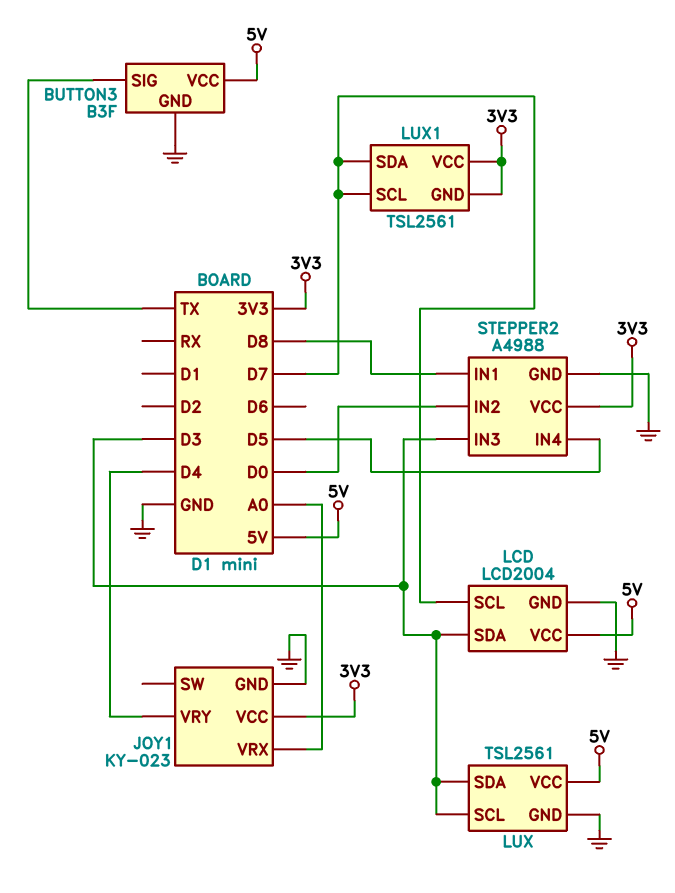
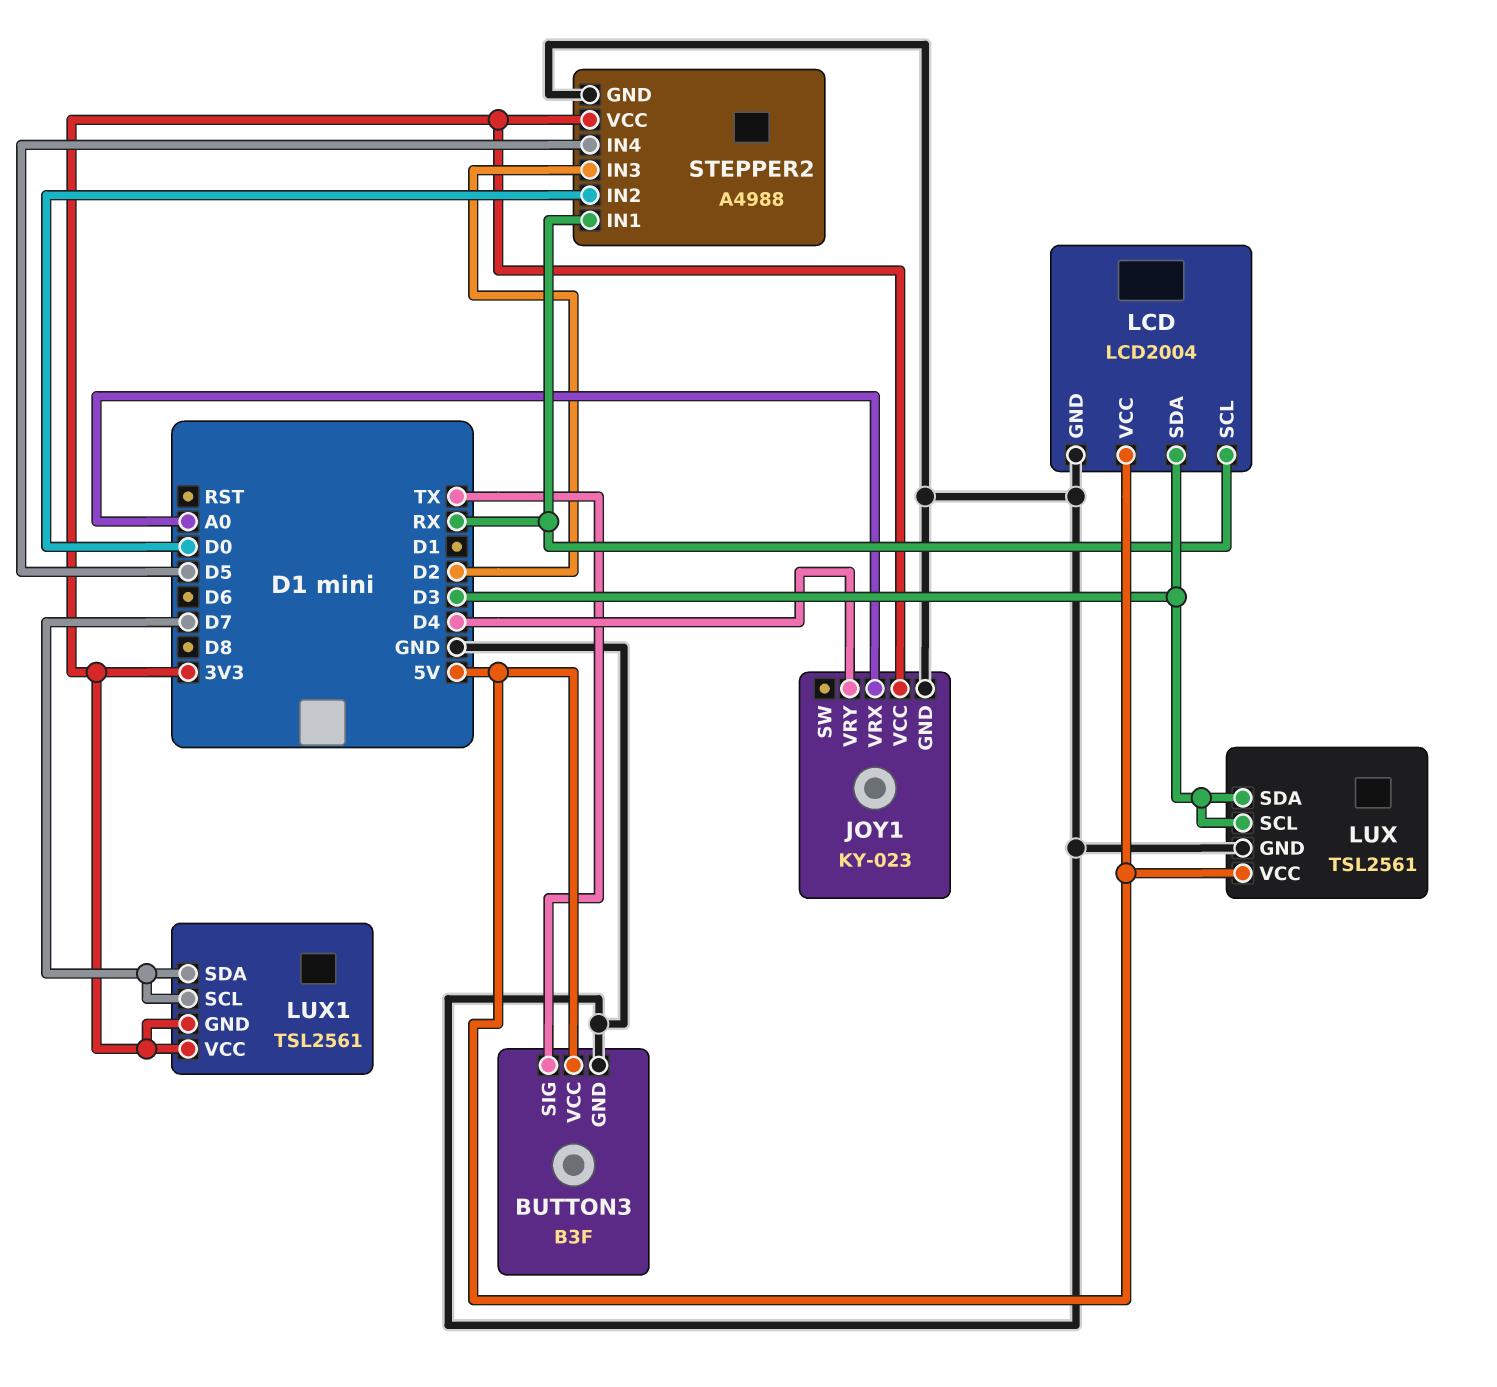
LCD pin SCL: D7 -> RX
STEPPER2 pin IN1: D8 -> RX
STEPPER2 pin IN3: D3 -> D2

